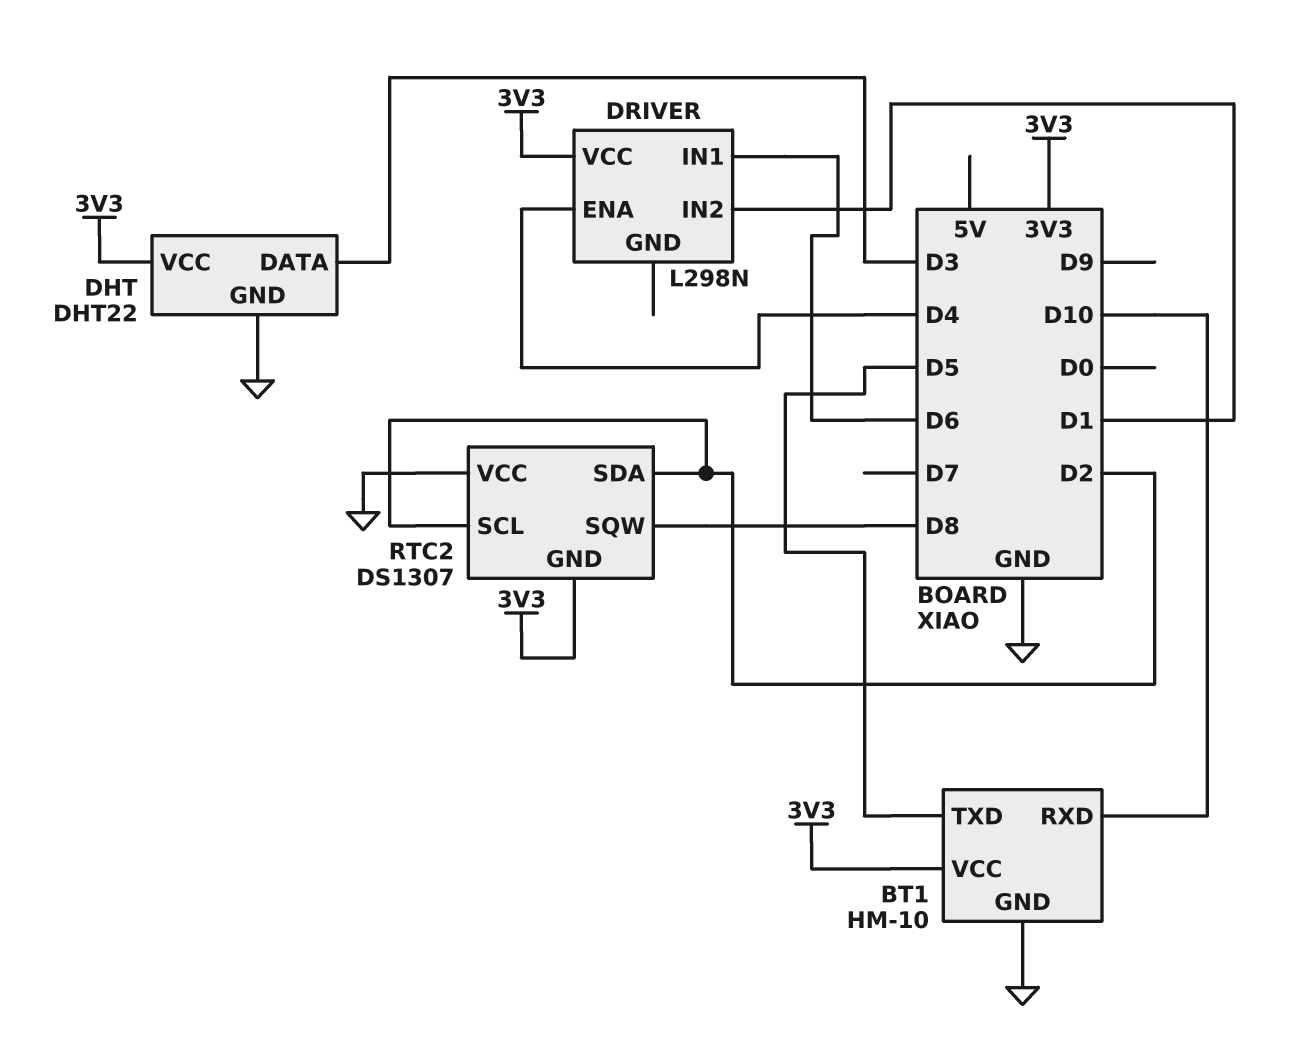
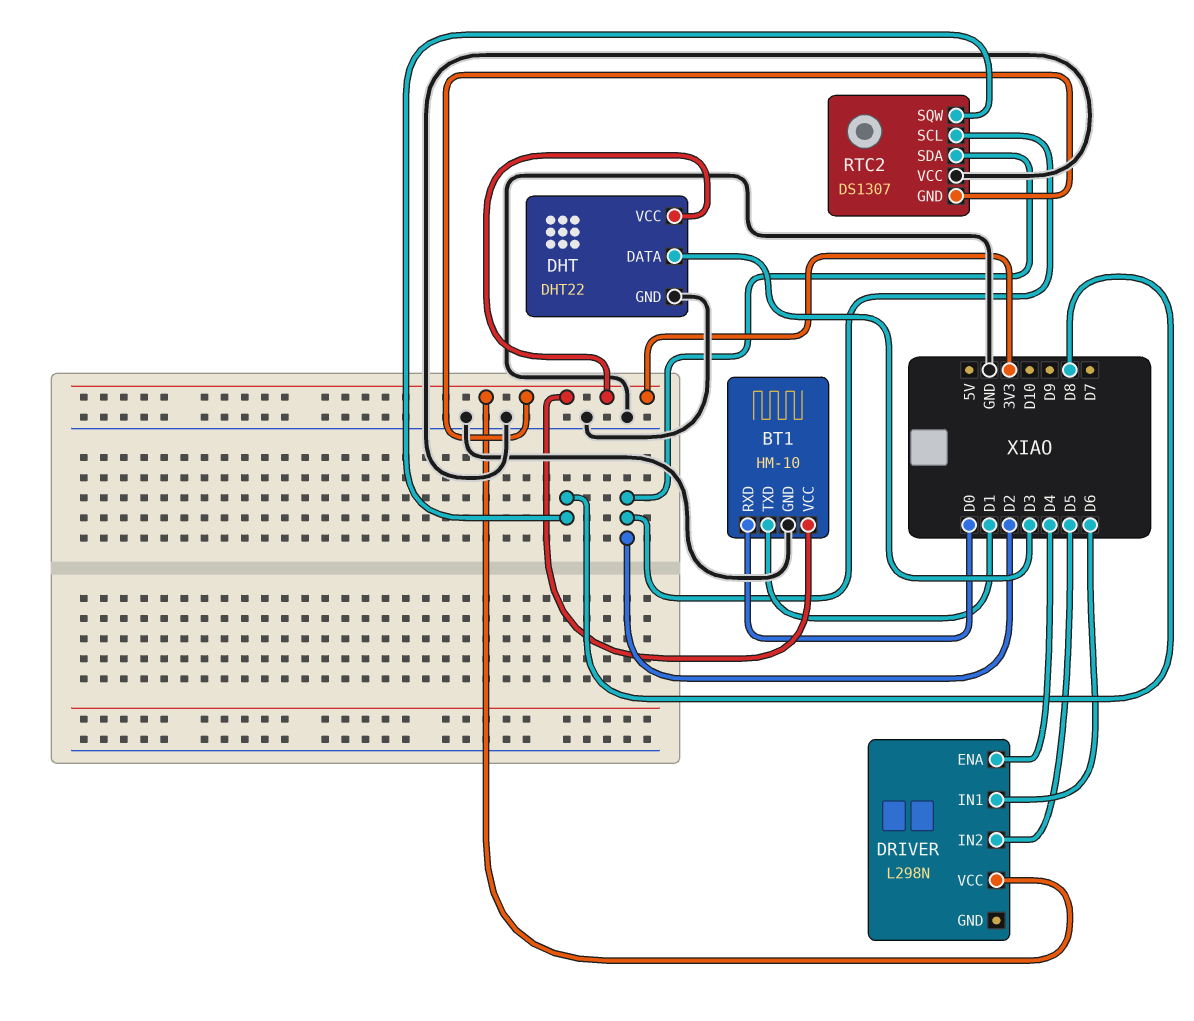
BT1 pin RXD: D10 -> D0
BT1 pin TXD: D5 -> D1
DRIVER pin IN2: D1 -> D5

